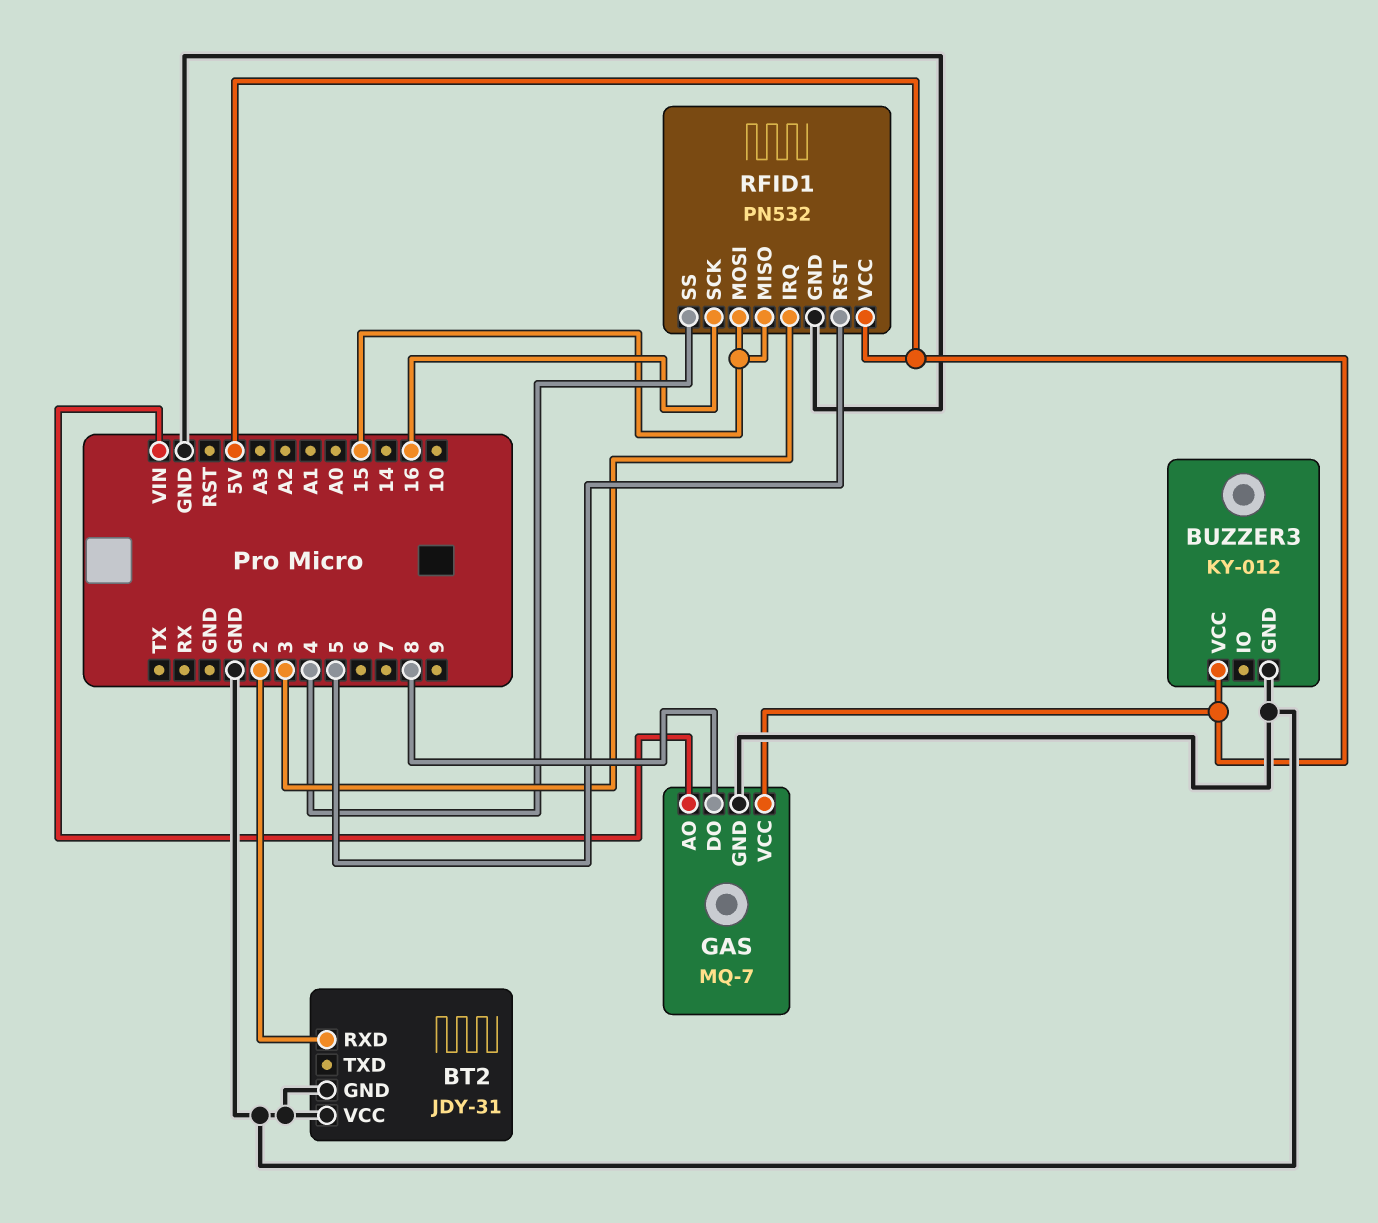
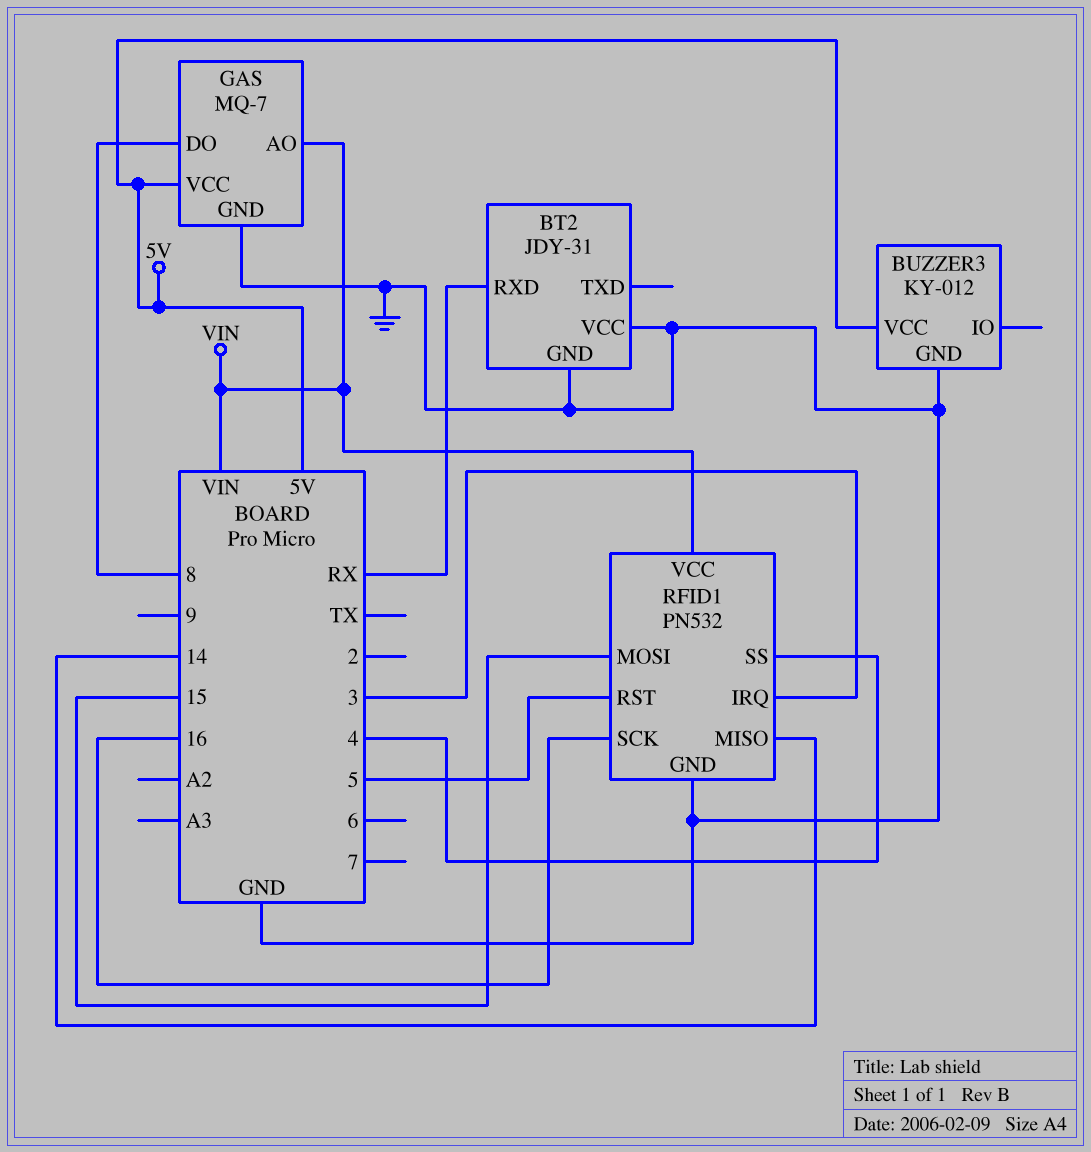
BT2 pin RXD: 2 -> RX
RFID1 pin MISO: 15 -> 14
RFID1 pin VCC: 5V -> VIN

